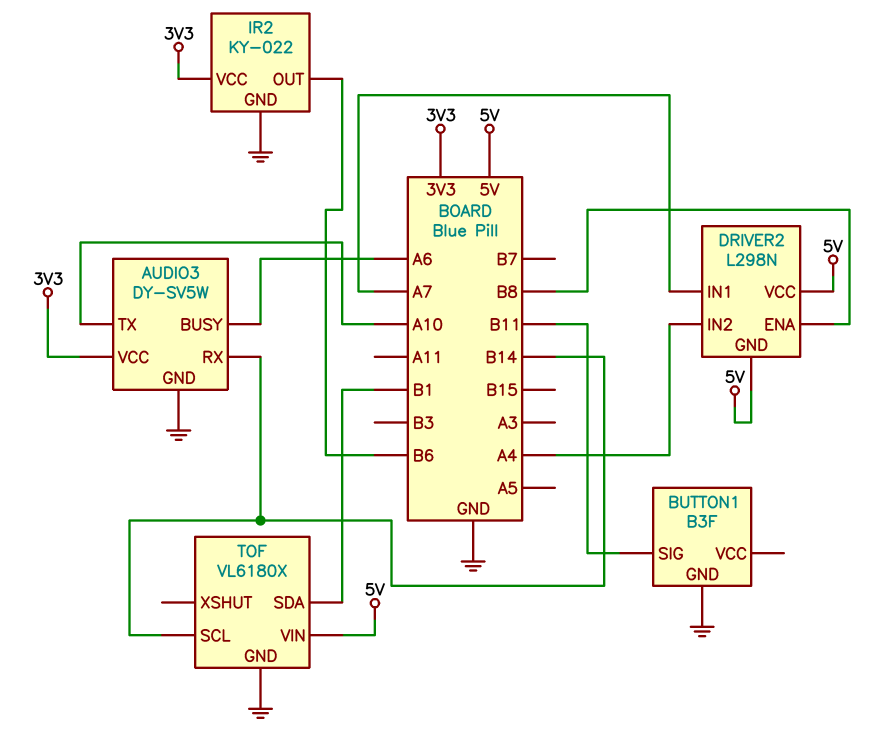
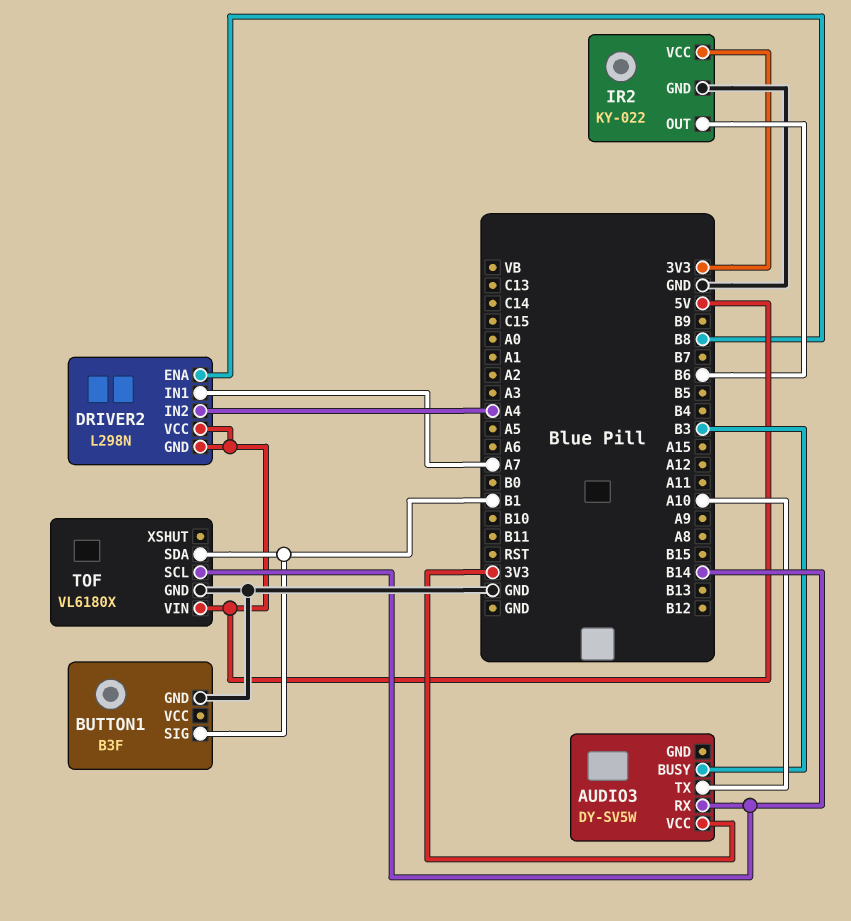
AUDIO3 pin BUSY: A6 -> B3
AUDIO3 pin GND: GND -> none
BUTTON1 pin SIG: B11 -> B1

